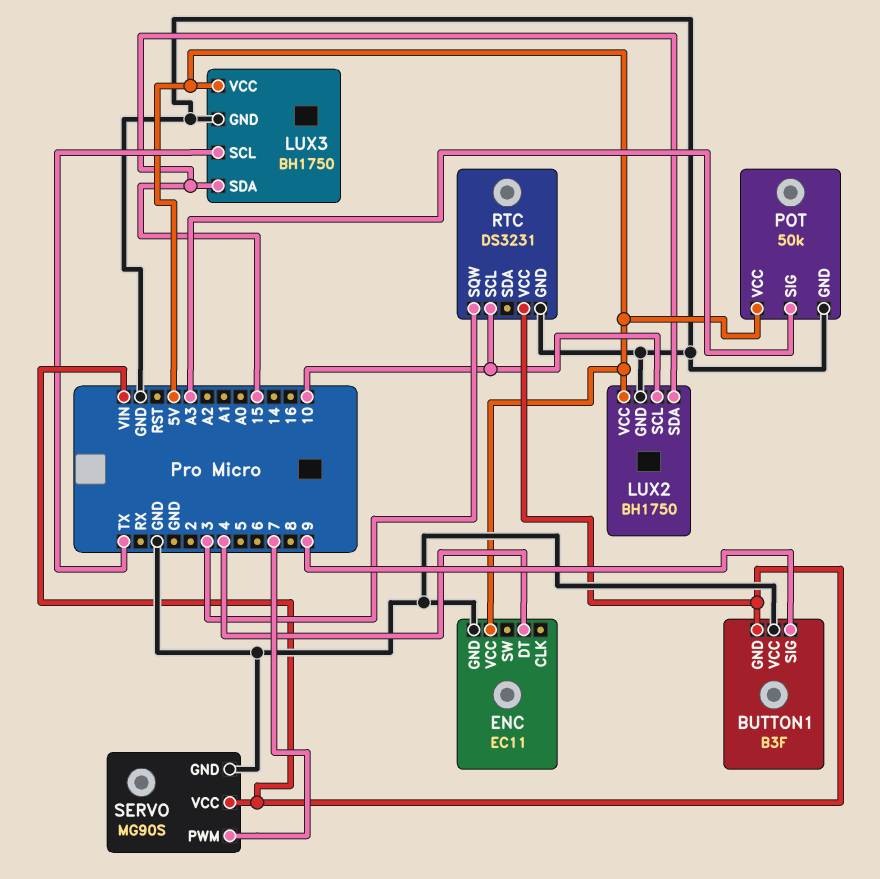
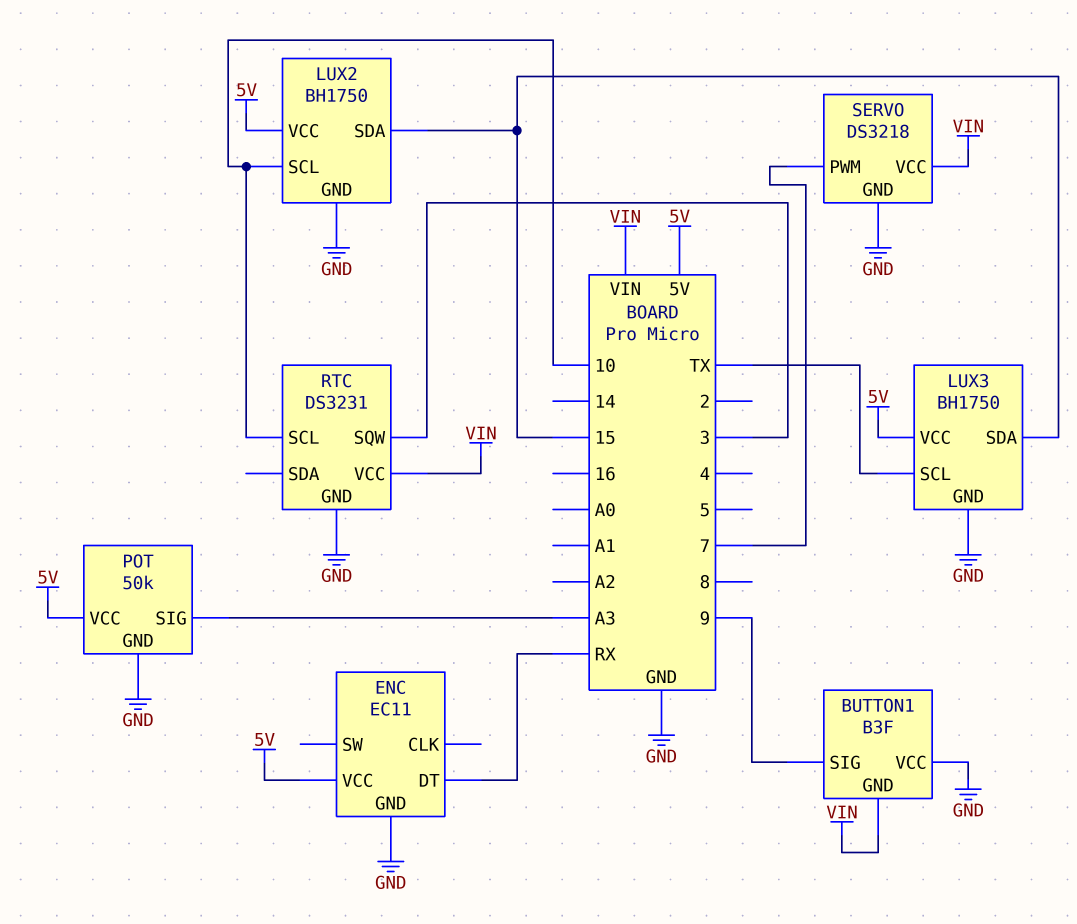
ENC pin DT: 4 -> RX
SERVO: MG90S -> DS3218

